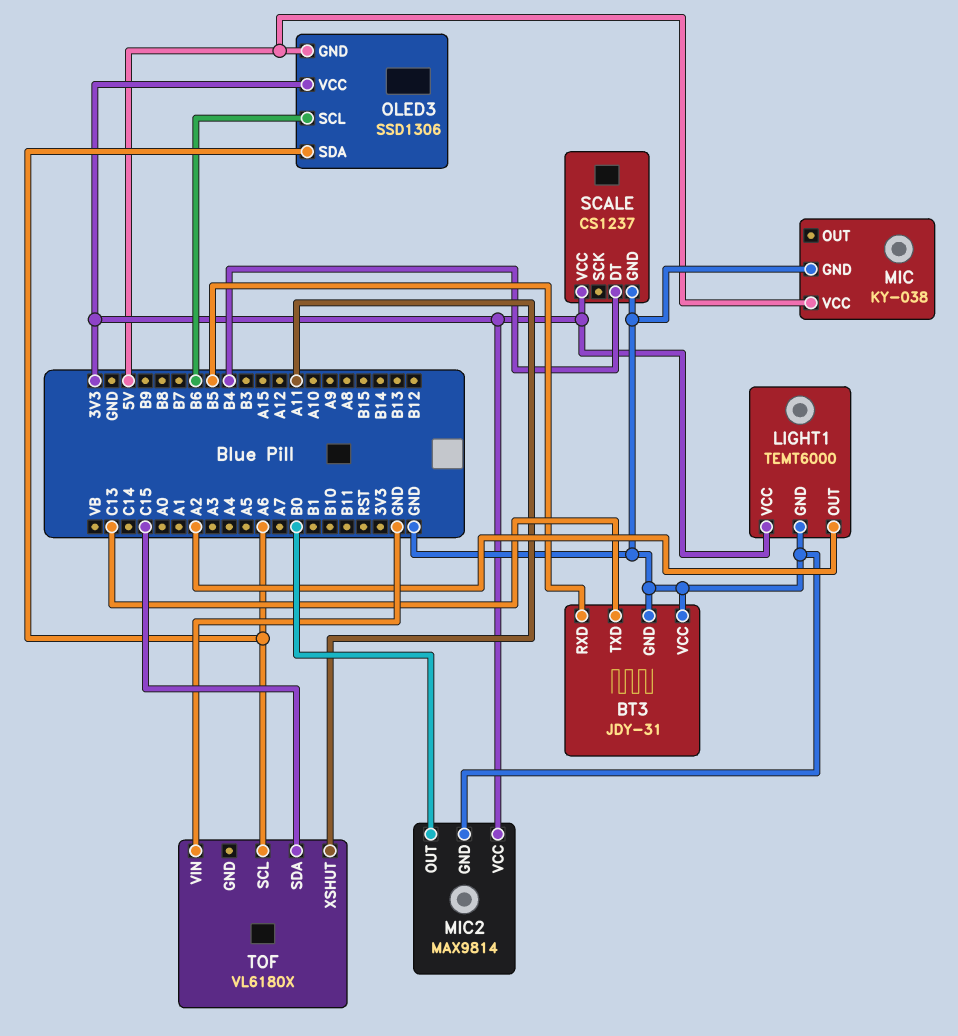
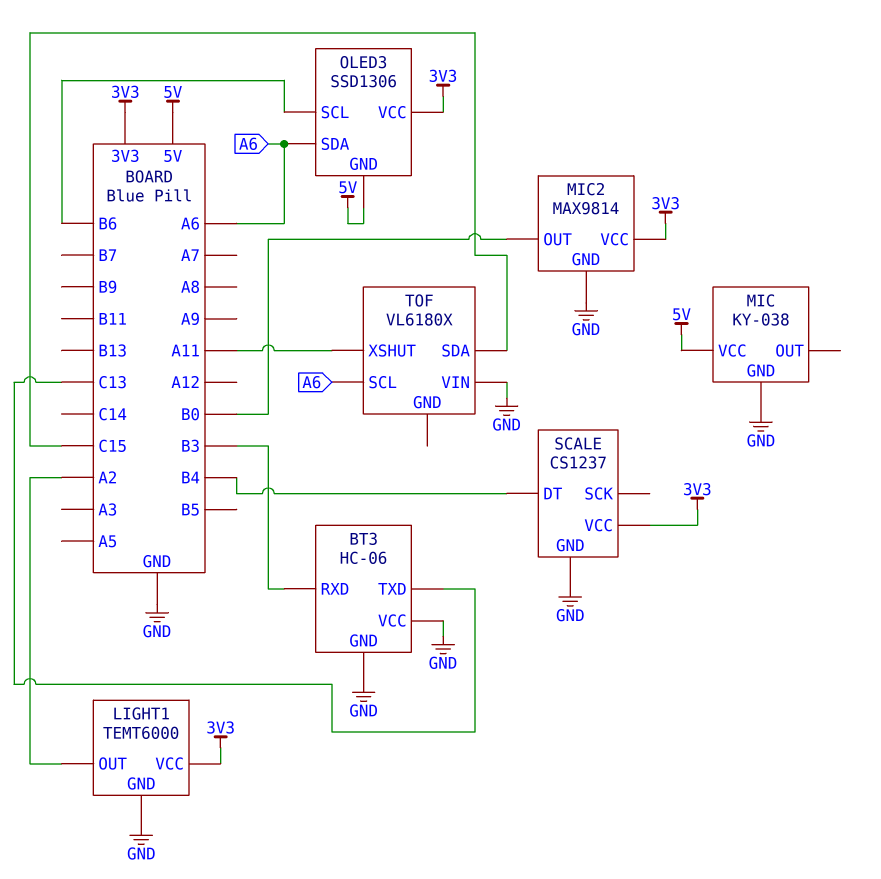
BT3: JDY-31 -> HC-06
BT3 pin RXD: B5 -> B3

